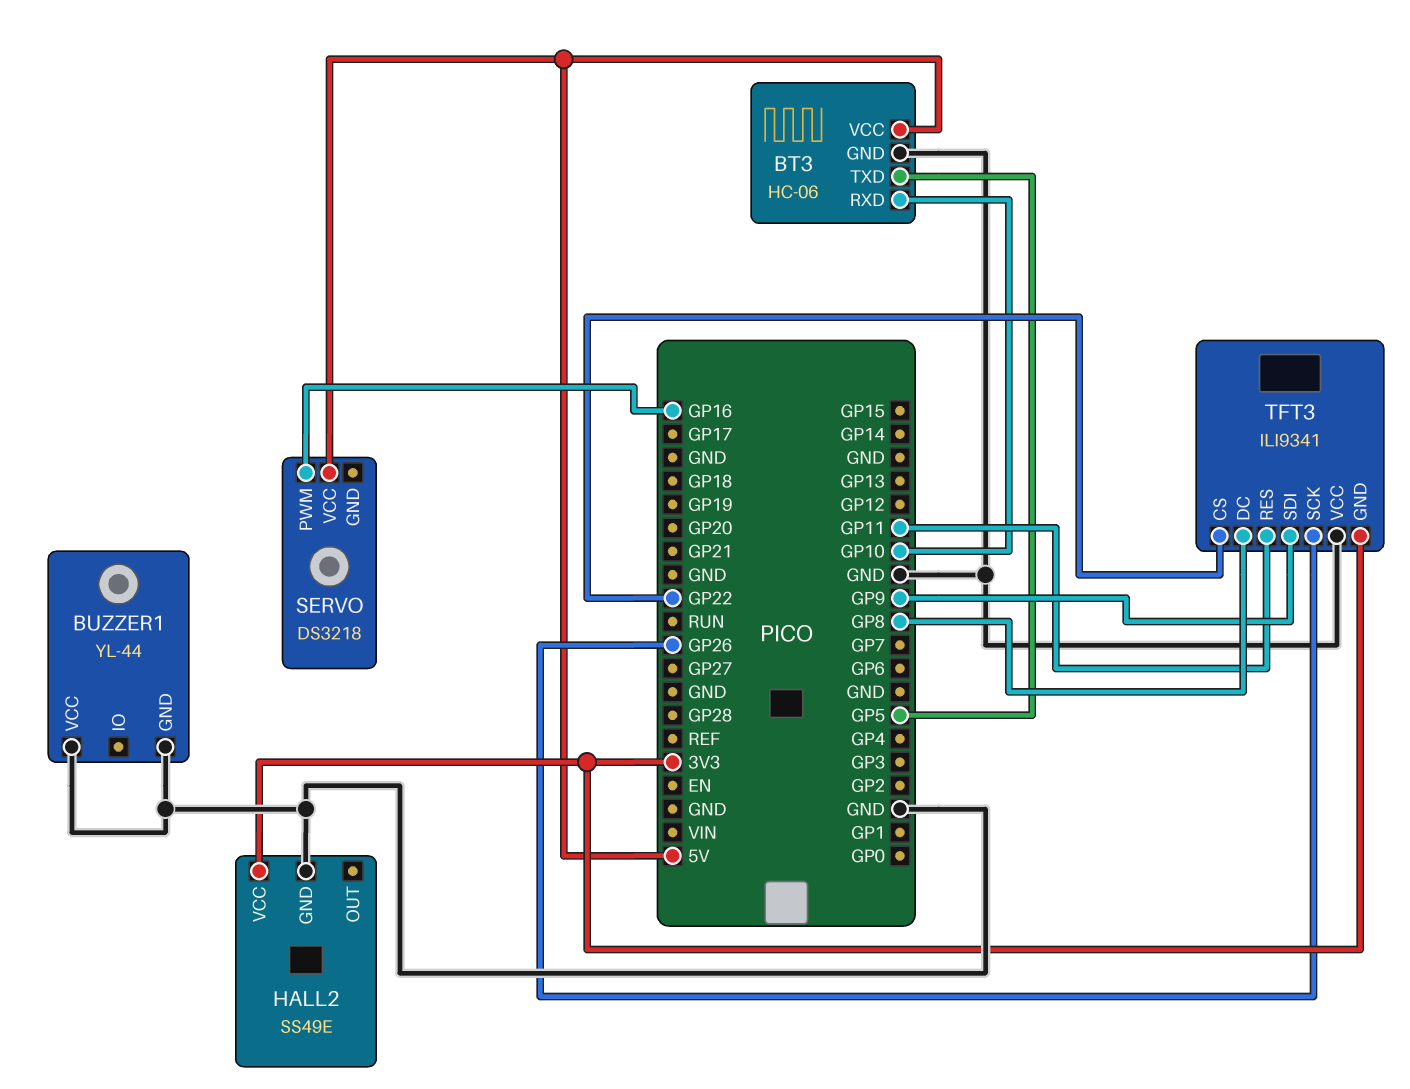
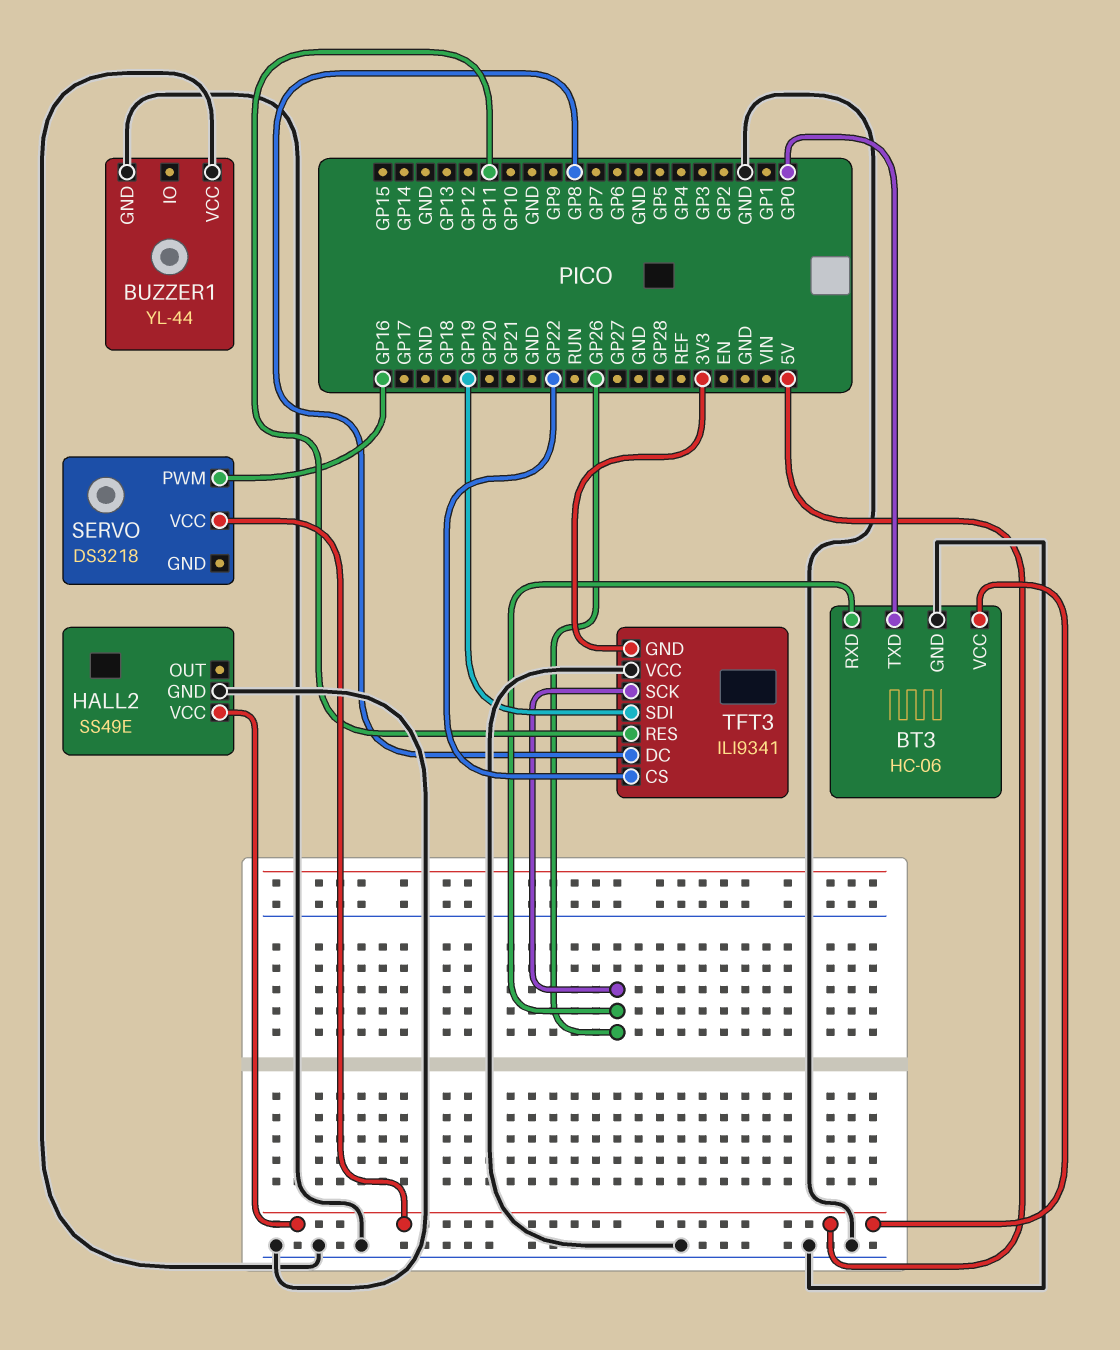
BT3 pin RXD: GP10 -> GP26
BT3 pin TXD: GP5 -> GP0
HALL2 pin VCC: 3V3 -> 5V
TFT3 pin SDI: GP9 -> GP19

